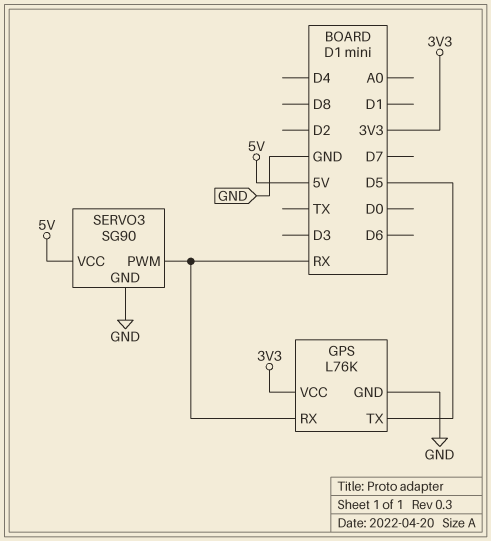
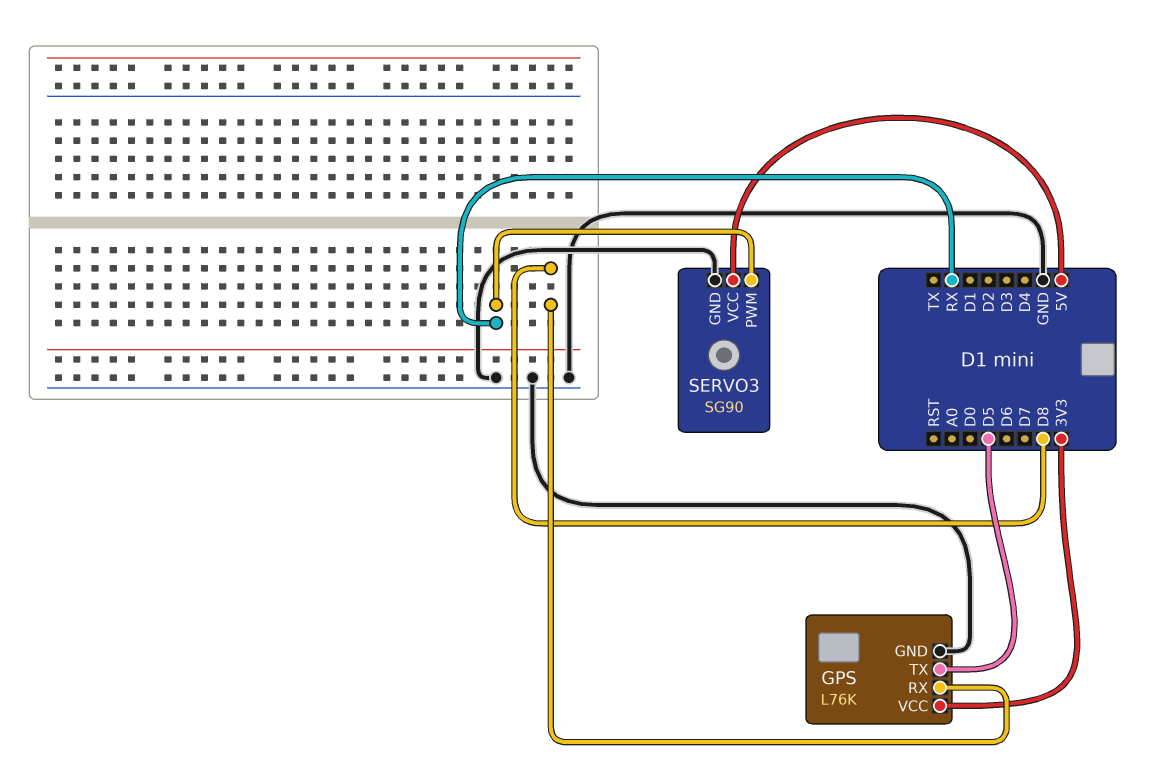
GPS pin RX: RX -> D8

